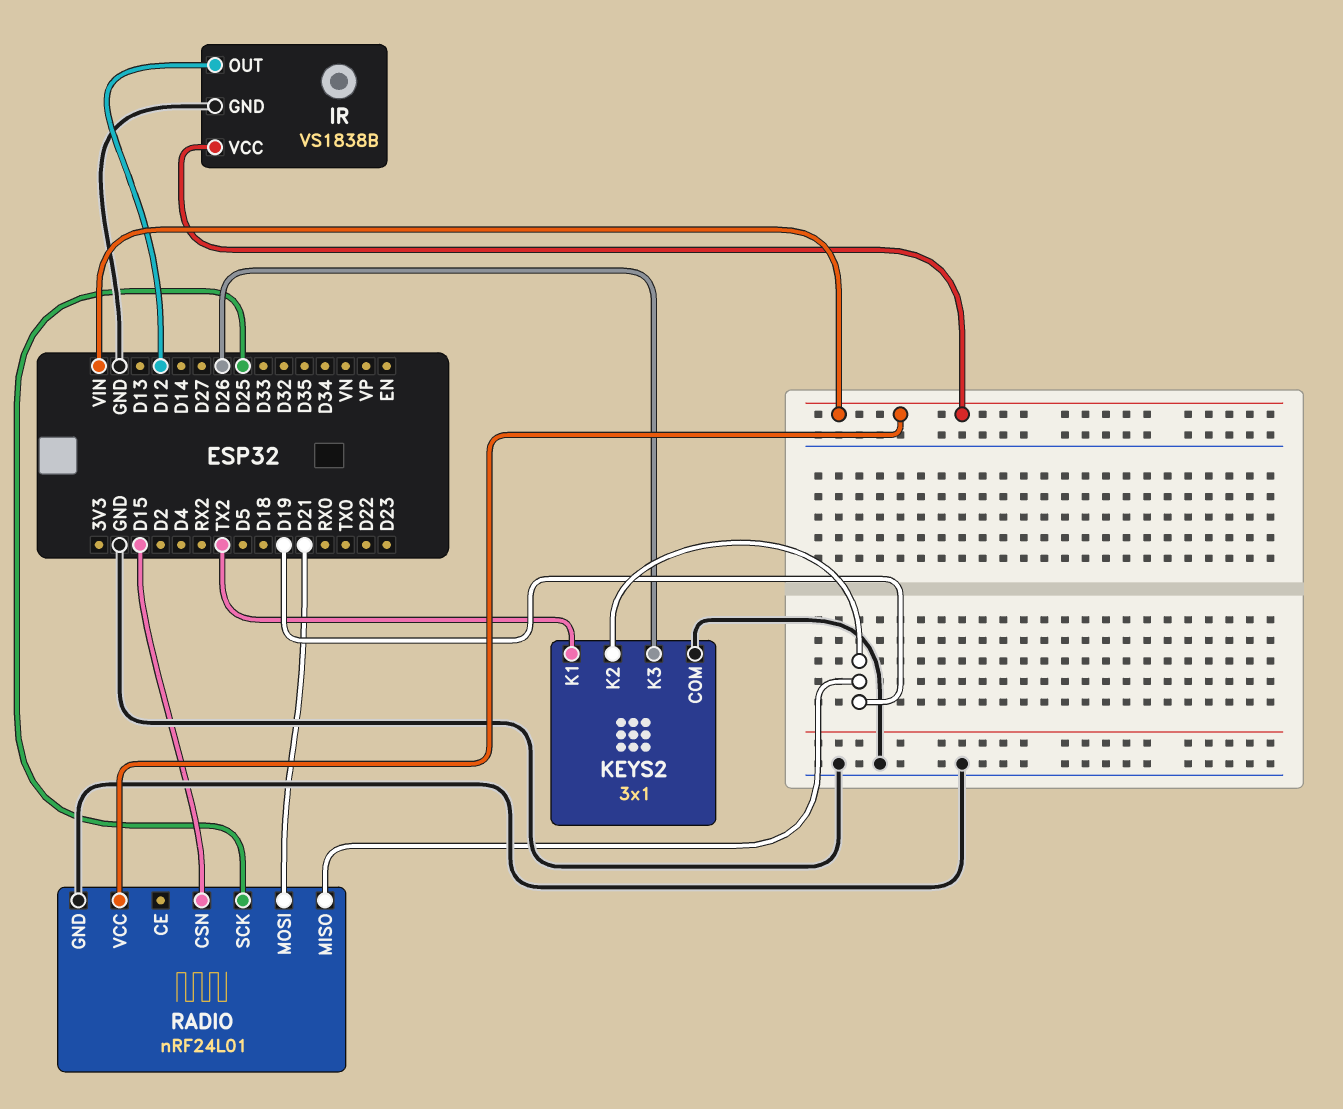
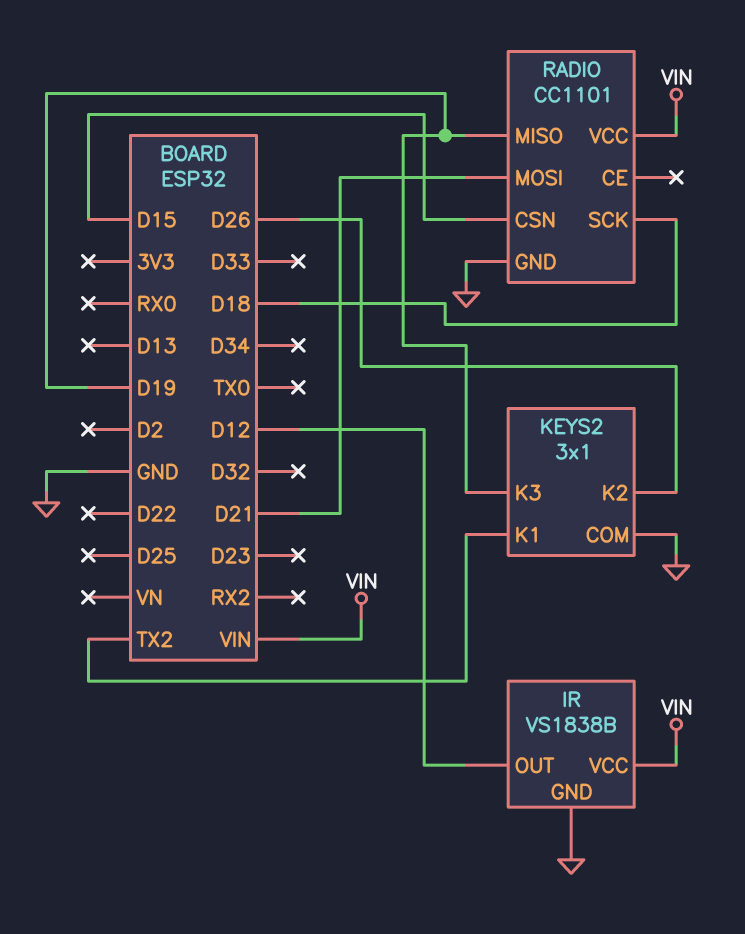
KEYS2 pin K2: D19 -> D26
KEYS2 pin K3: D26 -> D19
RADIO: nRF24L01 -> CC1101
RADIO pin SCK: D25 -> D18

